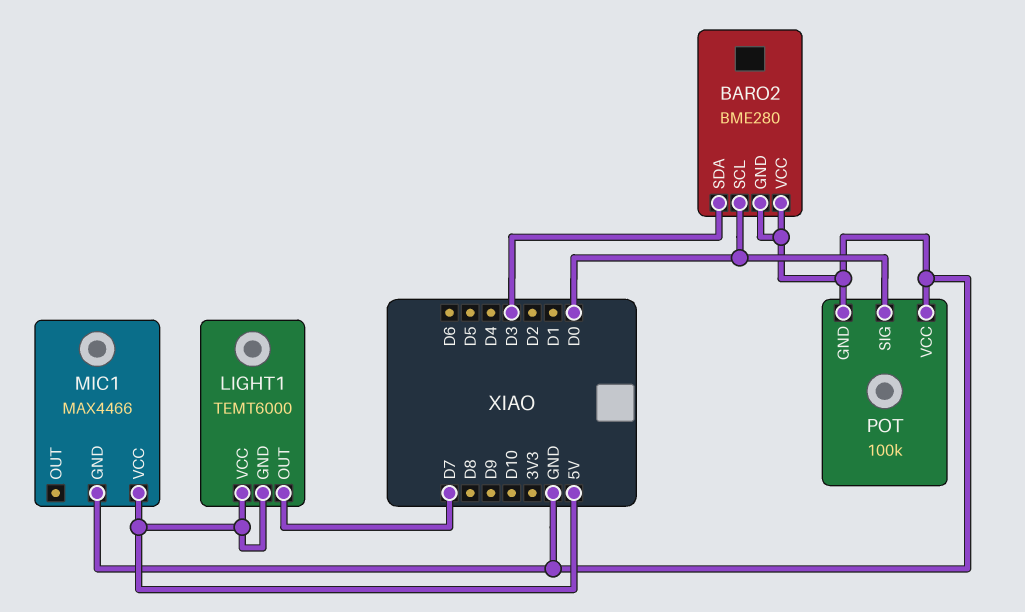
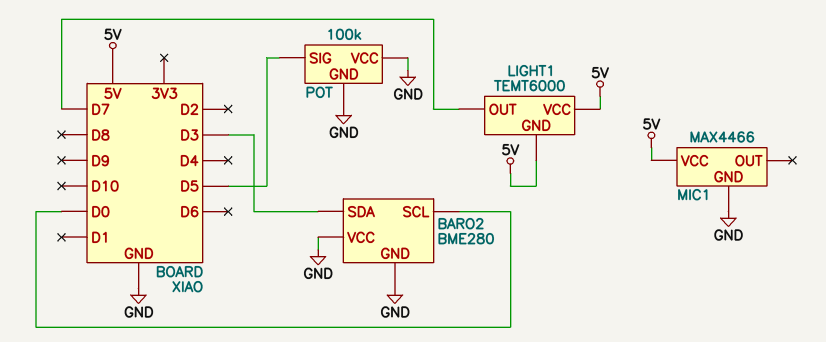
POT pin SIG: D0 -> D5

